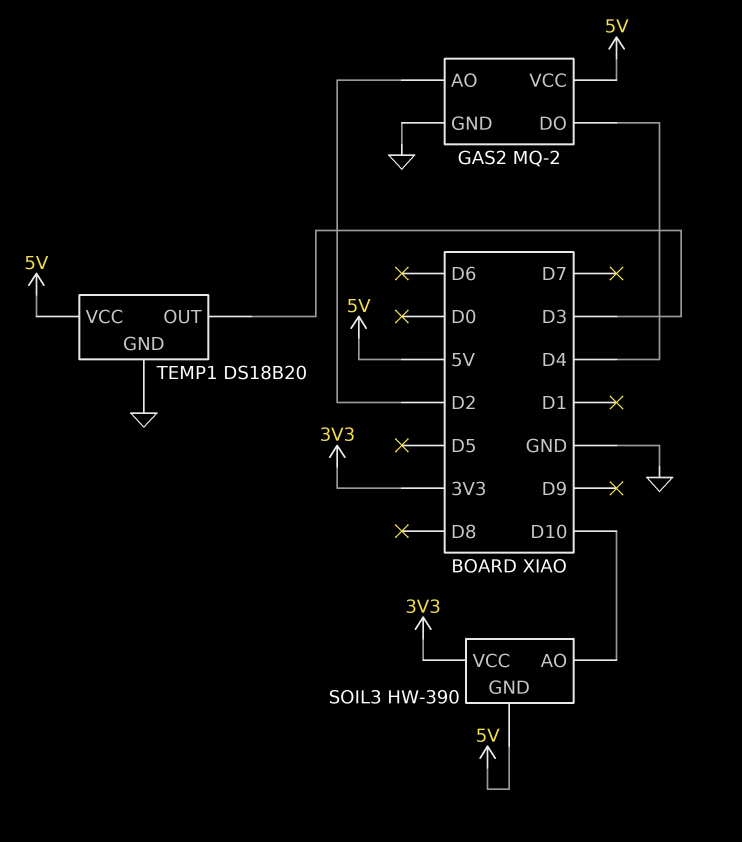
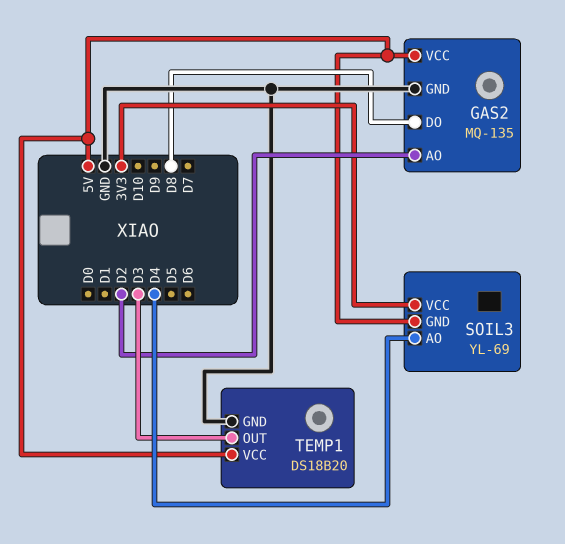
GAS2: MQ-2 -> MQ-135
GAS2 pin DO: D4 -> D8
SOIL3: HW-390 -> YL-69
SOIL3 pin AO: D10 -> D4

